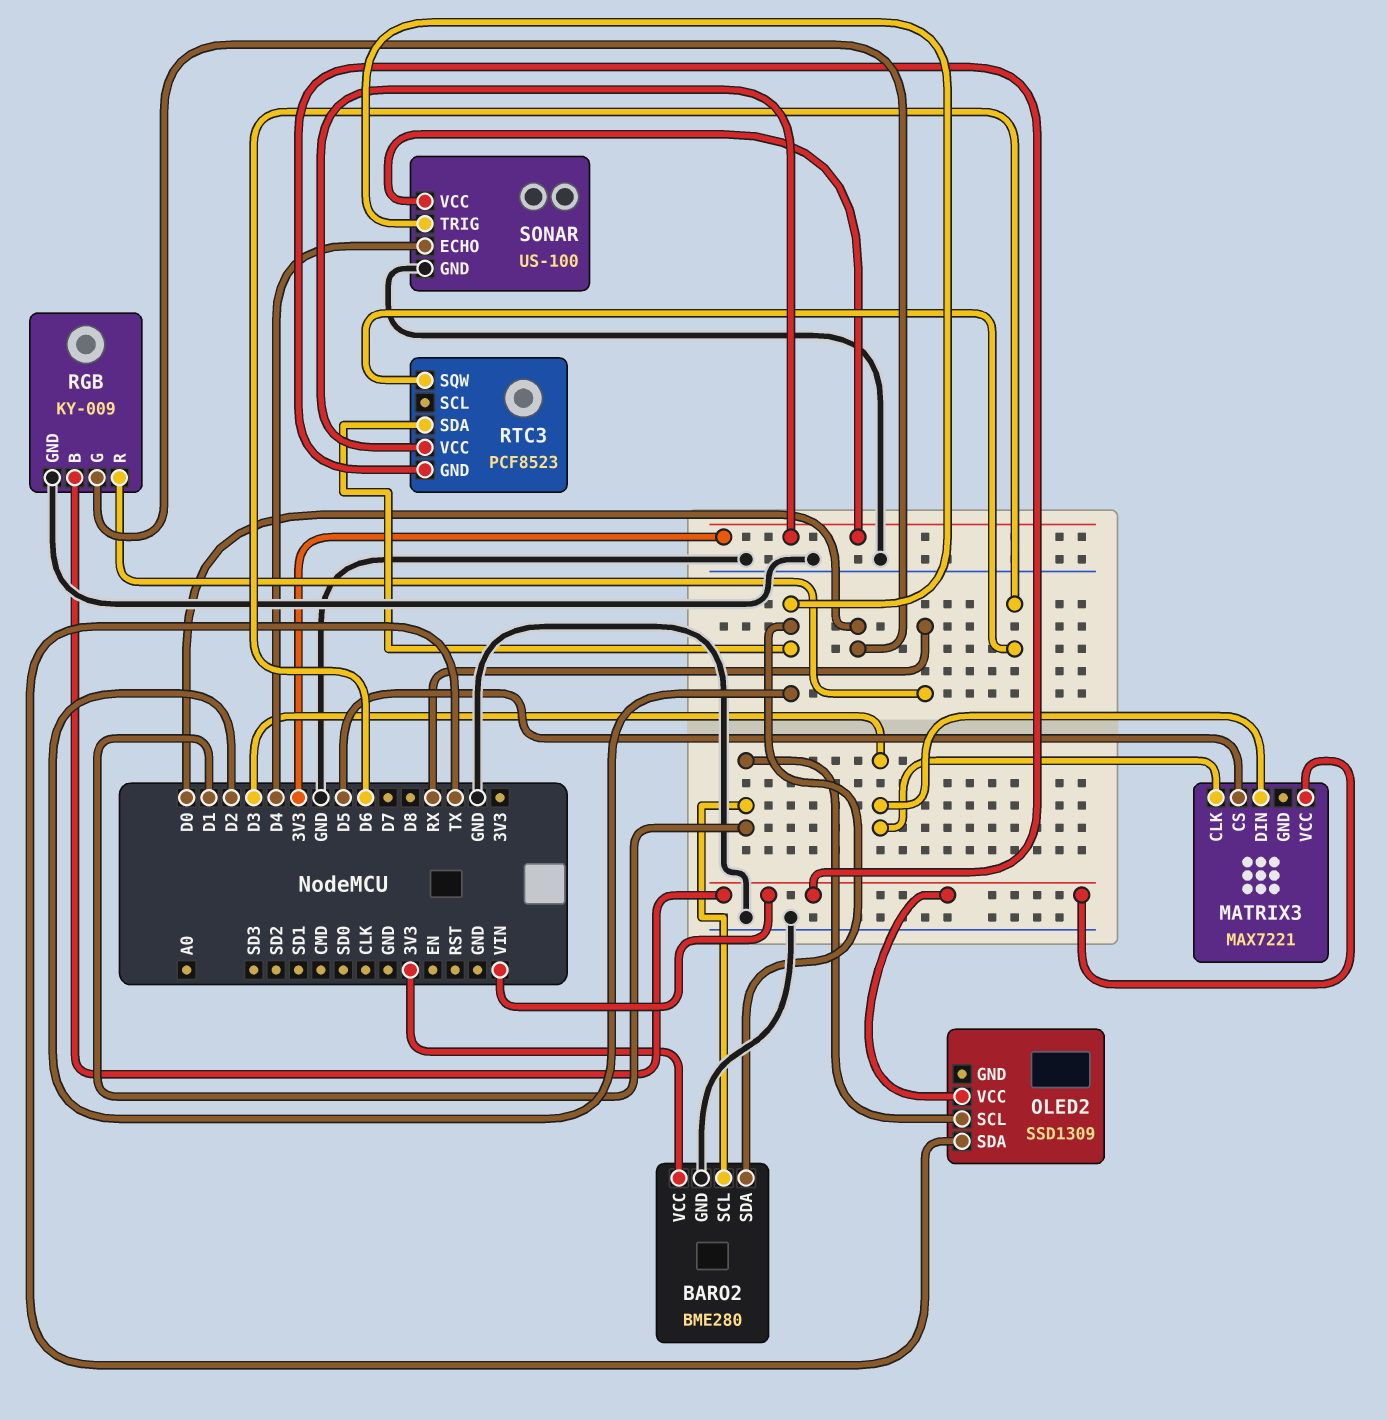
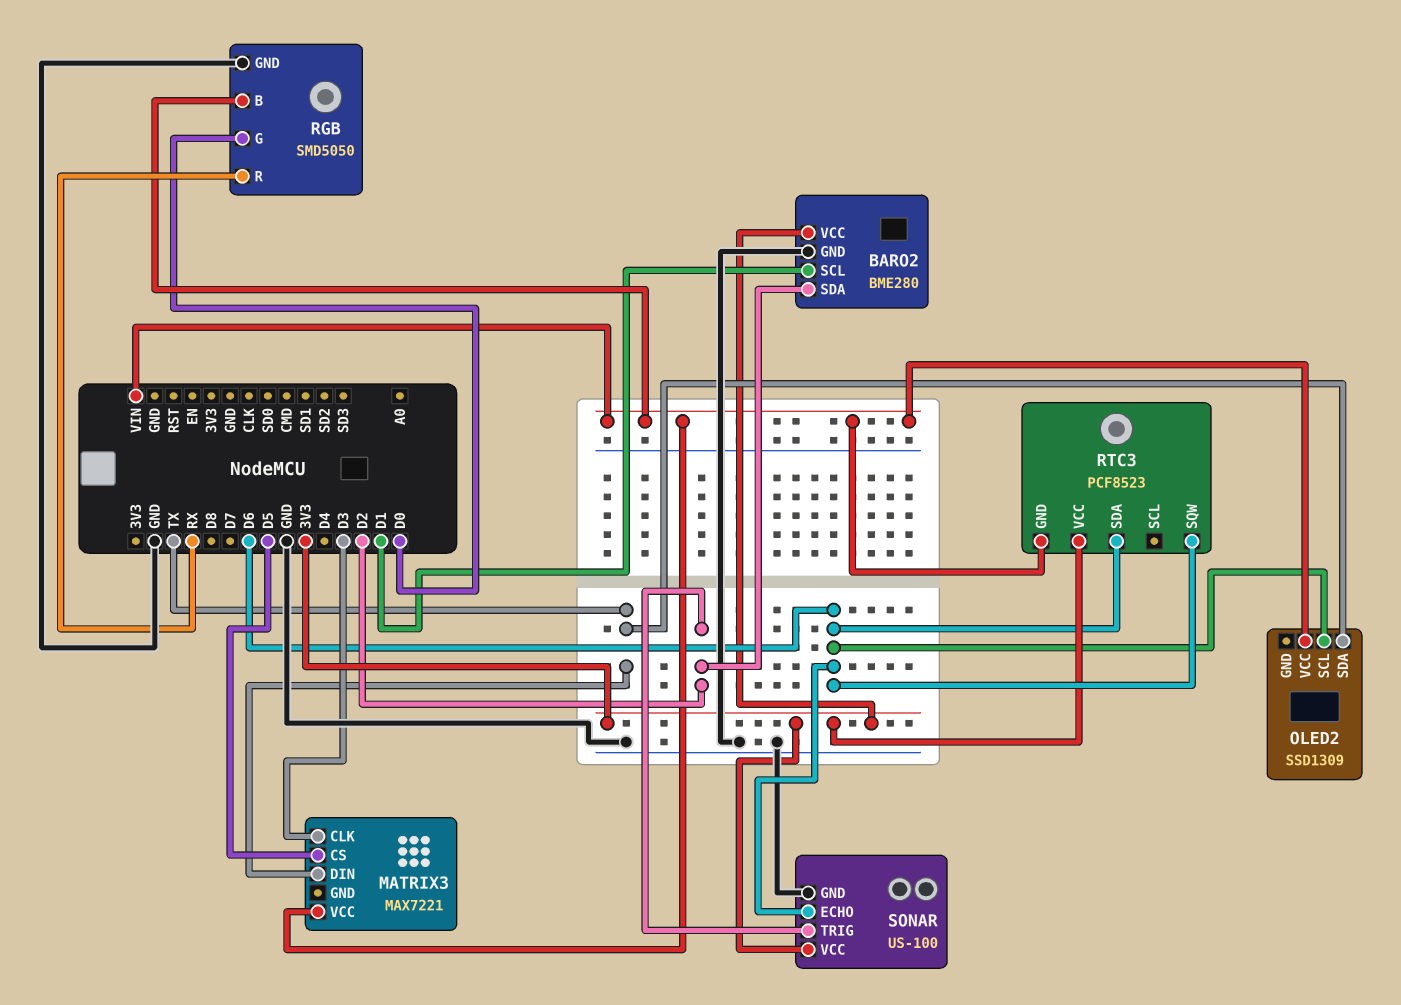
MATRIX3 pin DIN: D3 -> TX
OLED2 pin SCL: D1 -> D6
RGB: KY-009 -> SMD5050
RTC3 pin SDA: D2 -> D6
SONAR pin ECHO: D4 -> D6

